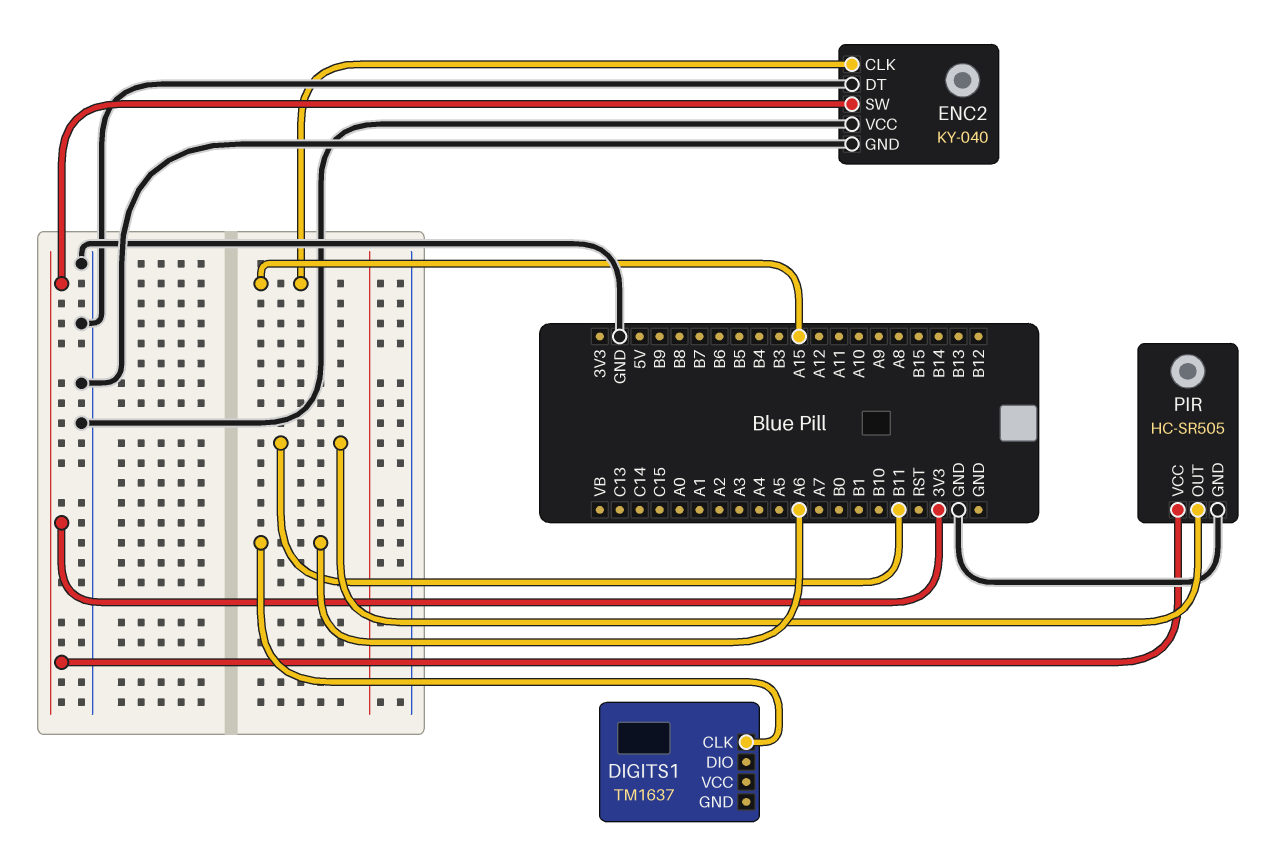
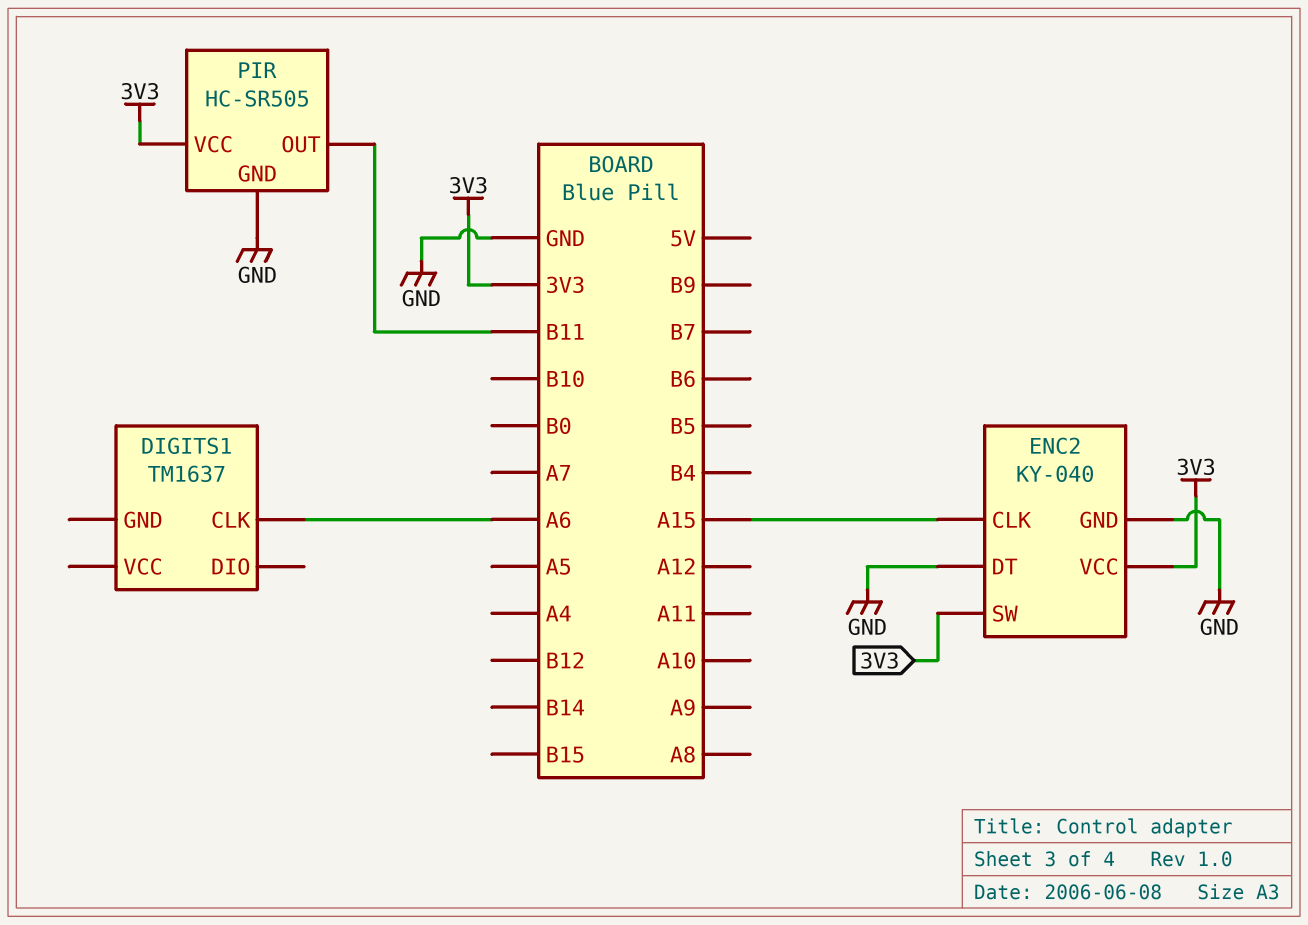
ENC2 pin VCC: GND -> 3V3

